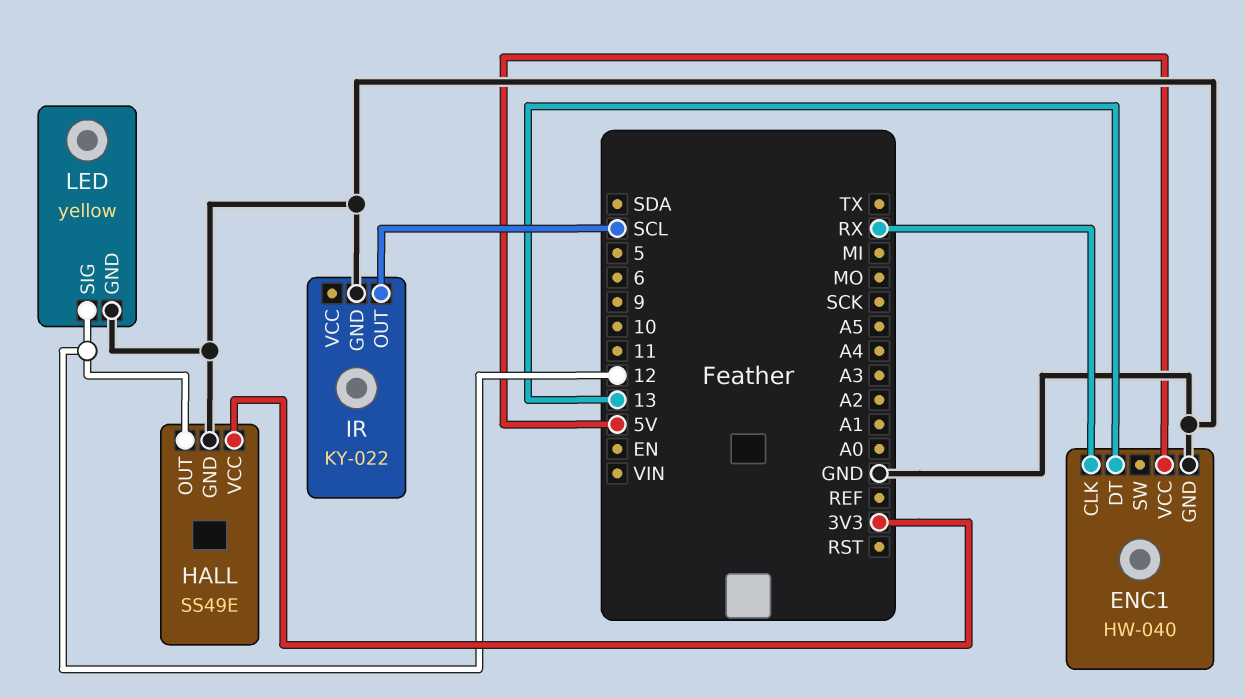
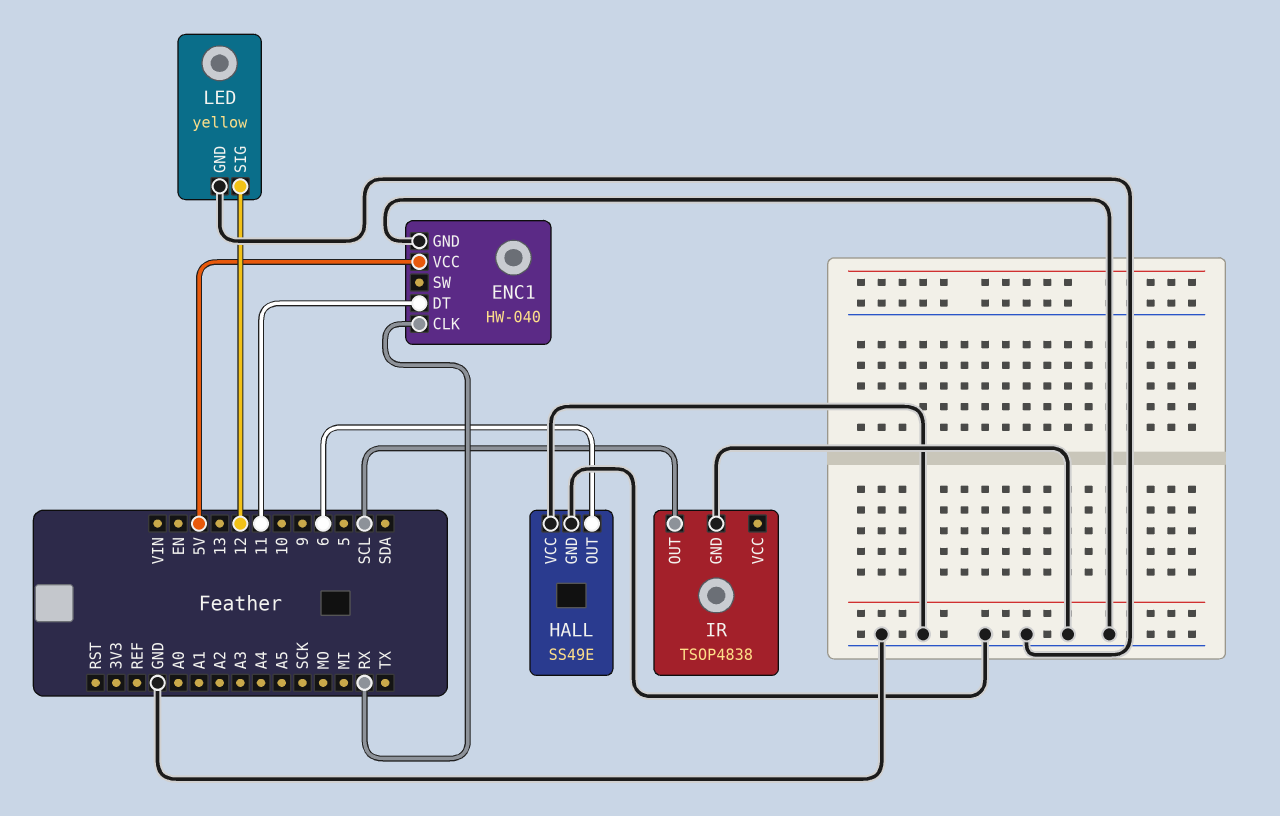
ENC1 pin DT: 13 -> 11
HALL pin OUT: 12 -> 6
HALL pin VCC: 3V3 -> GND
IR: KY-022 -> TSOP4838

